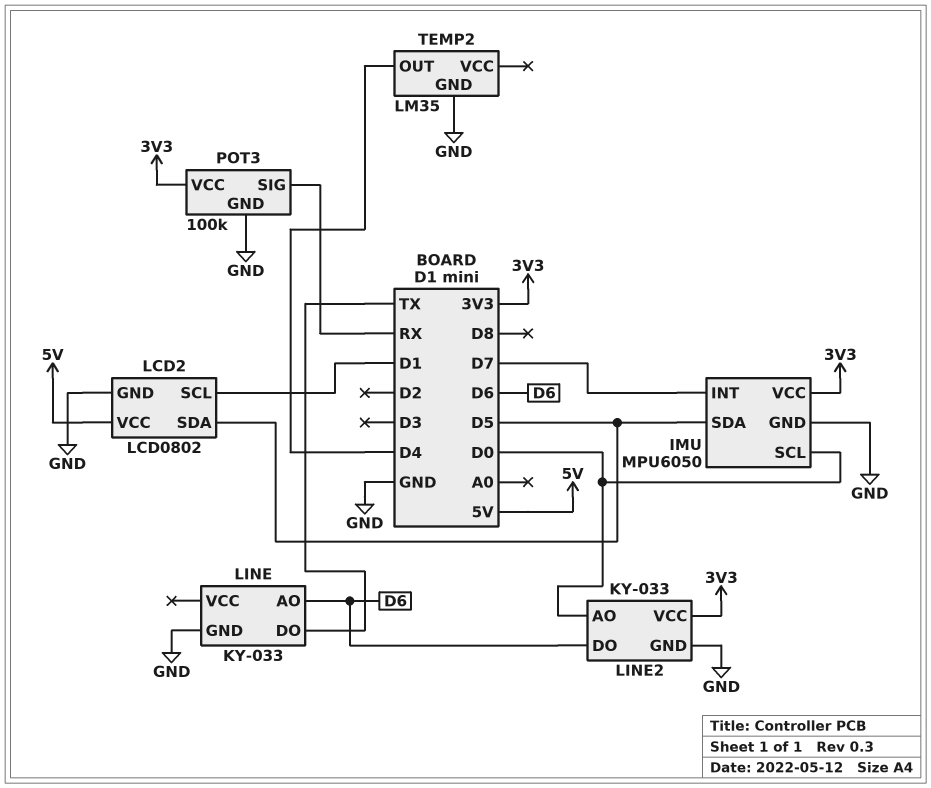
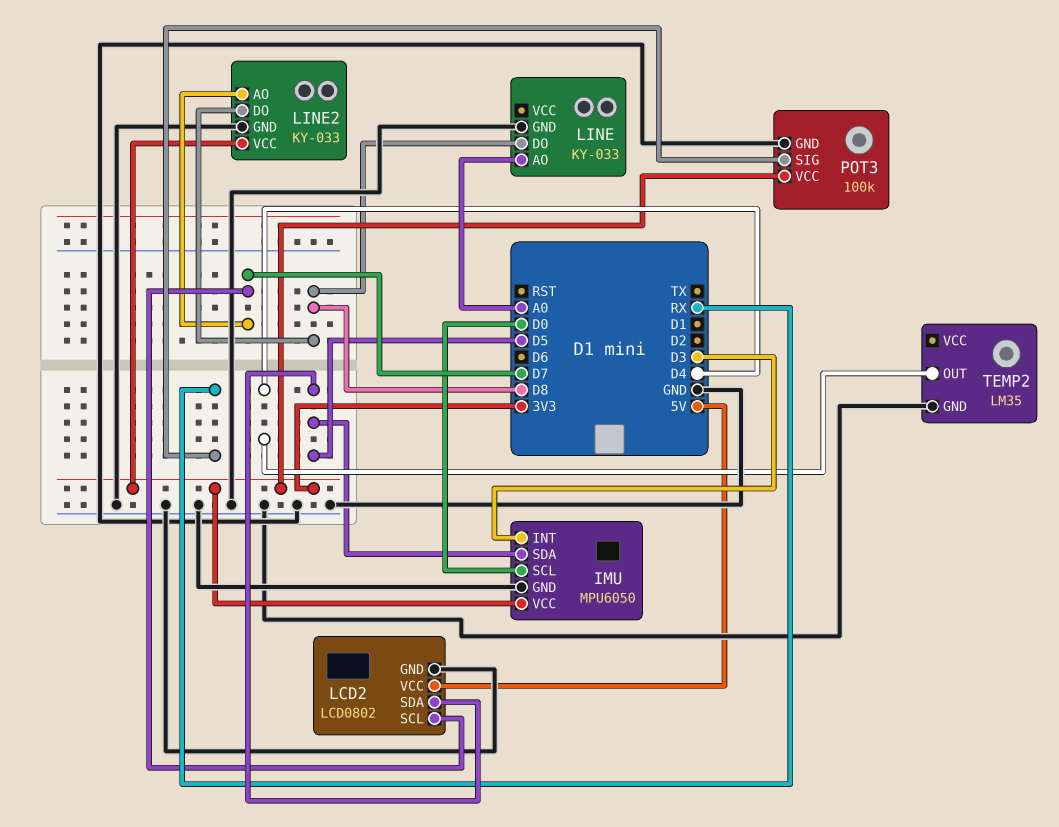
IMU pin INT: D7 -> D3
LCD2 pin SCL: D1 -> D7
LINE pin AO: D6 -> A0
LINE pin DO: TX -> D8
LINE2 pin AO: D0 -> D7
LINE2 pin DO: D6 -> D8

